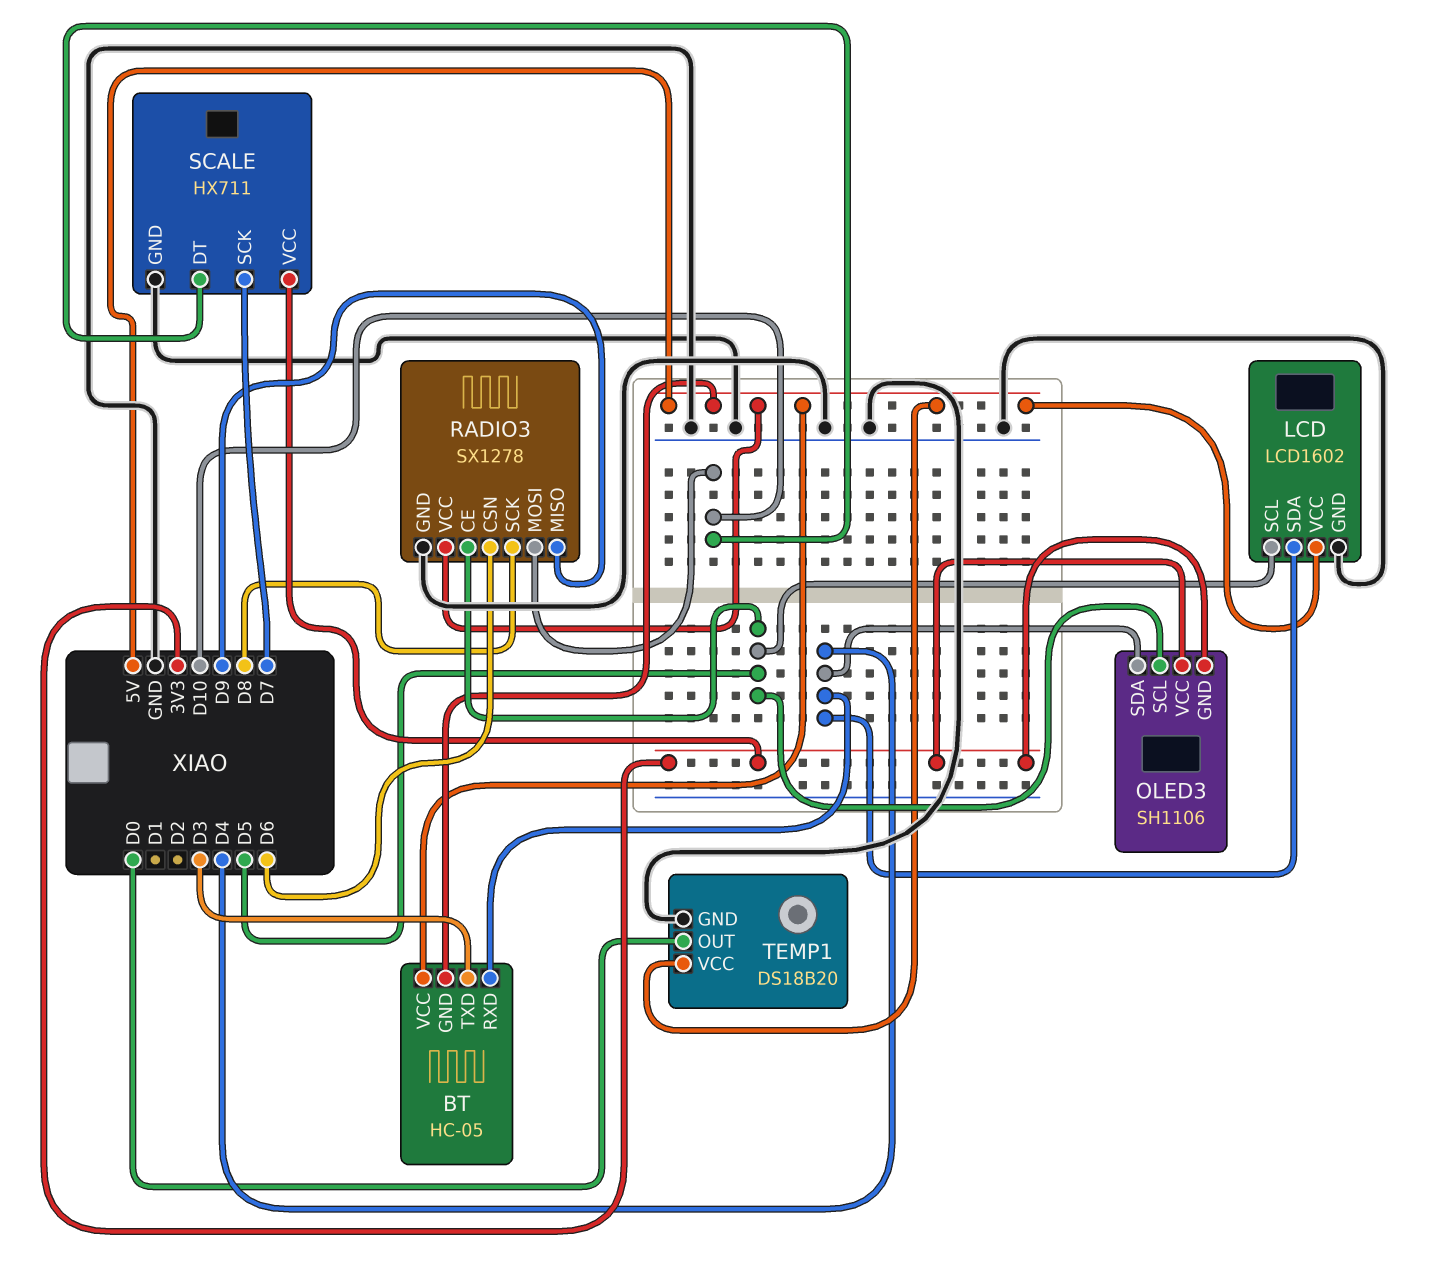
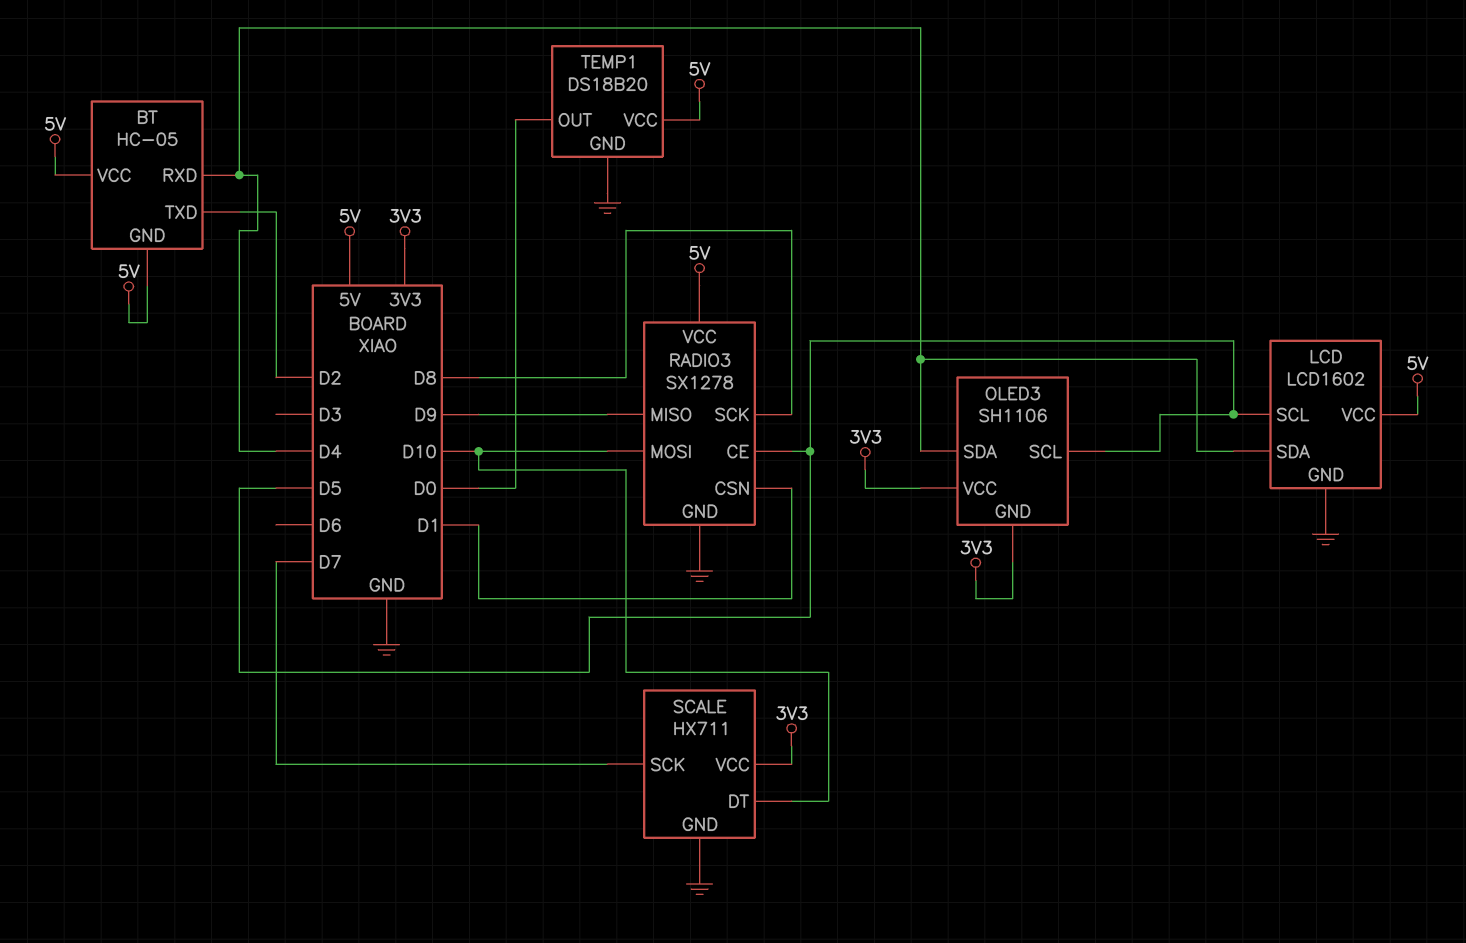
BT pin TXD: D3 -> D2
RADIO3 pin CSN: D6 -> D1

